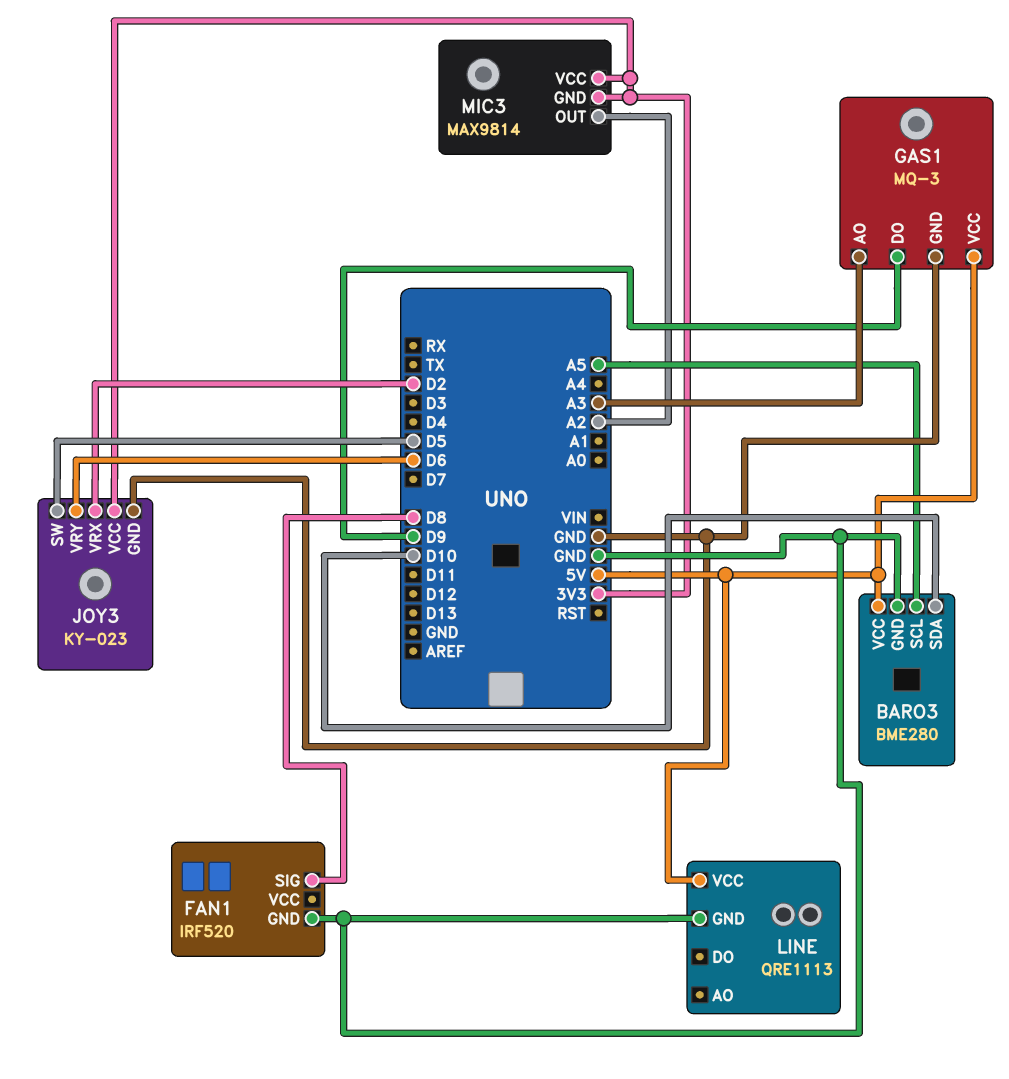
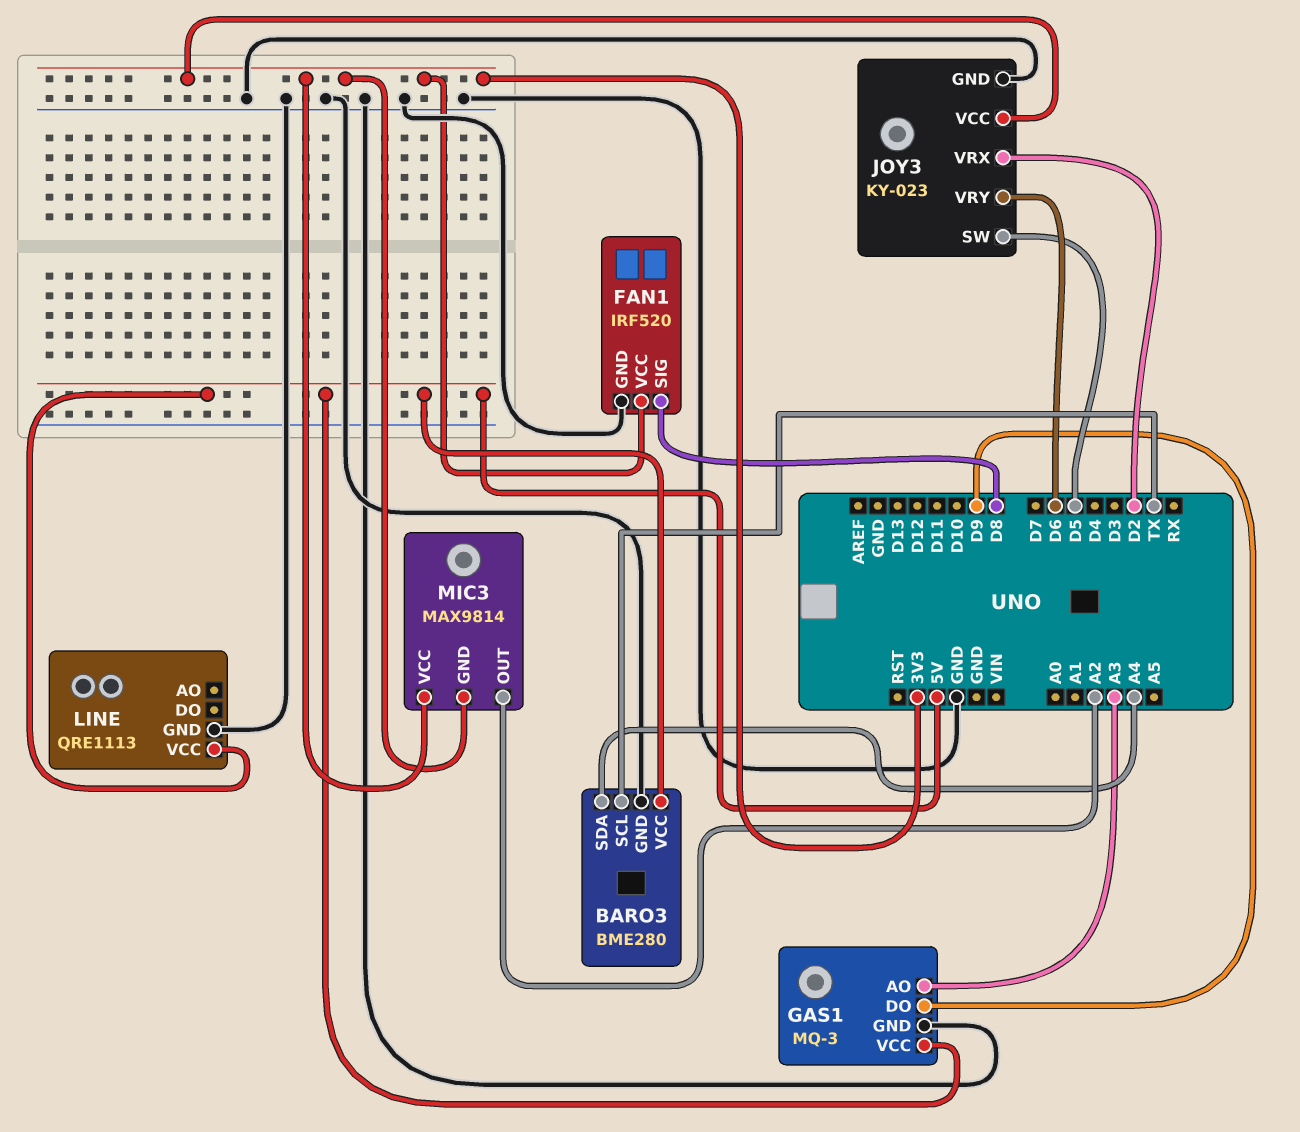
BARO3 pin SCL: A5 -> TX
BARO3 pin SDA: D10 -> A4
FAN1 pin VCC: none -> 3V3

